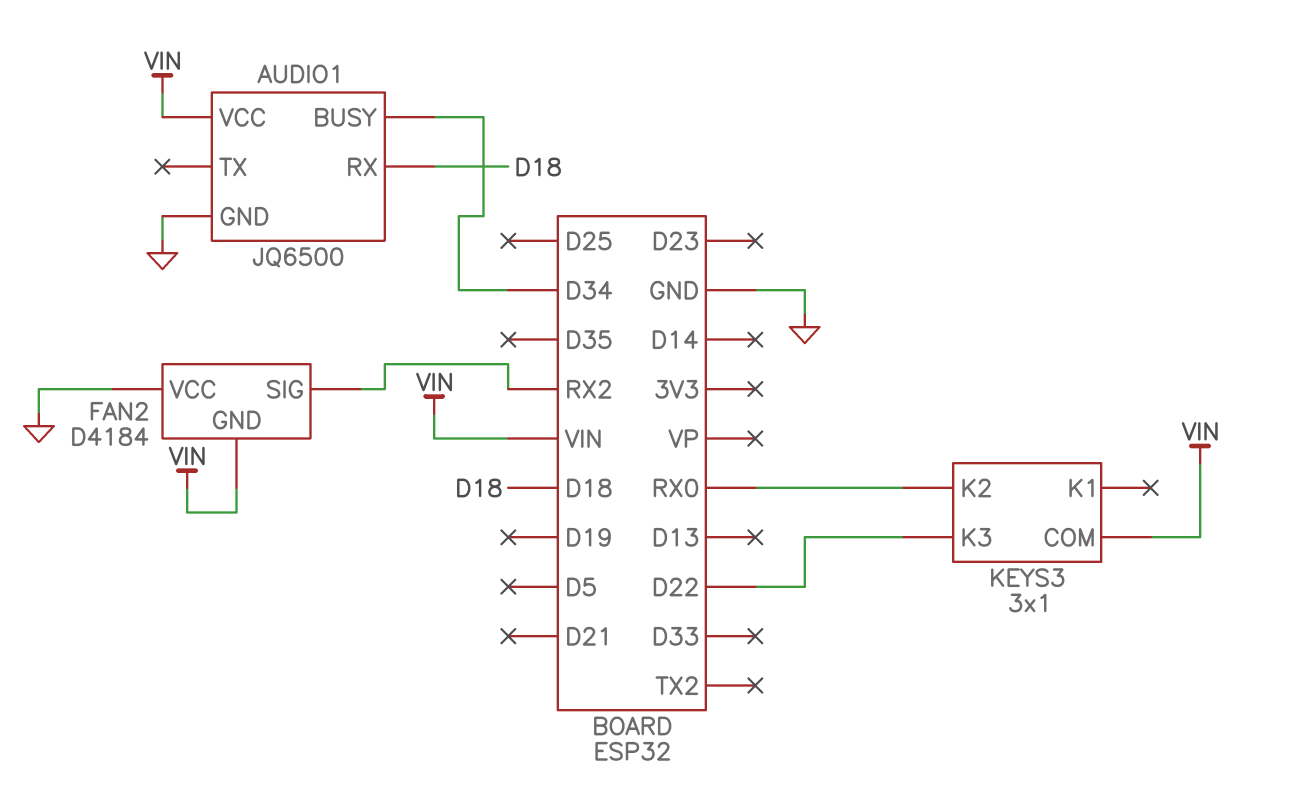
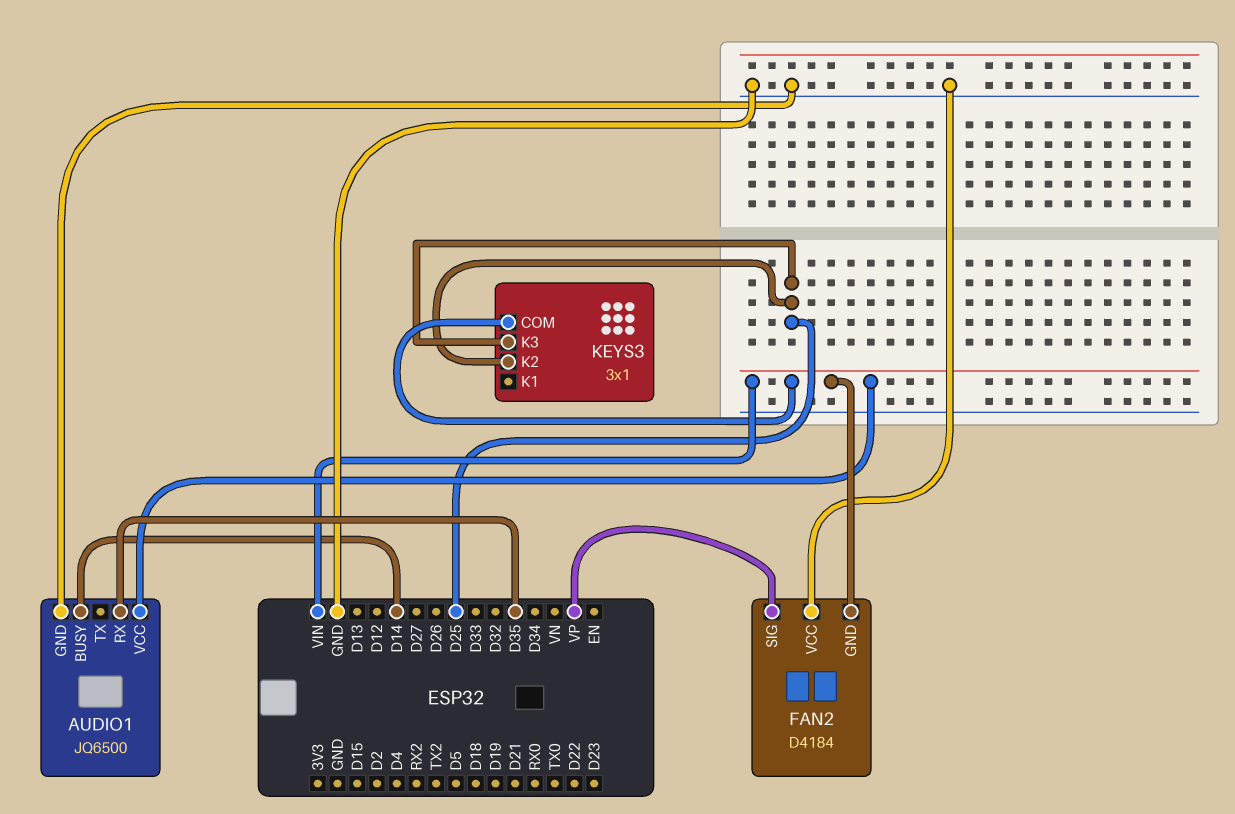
AUDIO1 pin BUSY: D34 -> D14
AUDIO1 pin RX: D18 -> D35
FAN2 pin SIG: RX2 -> VP
KEYS3 pin K2: RX0 -> D25
KEYS3 pin K3: D22 -> D25

